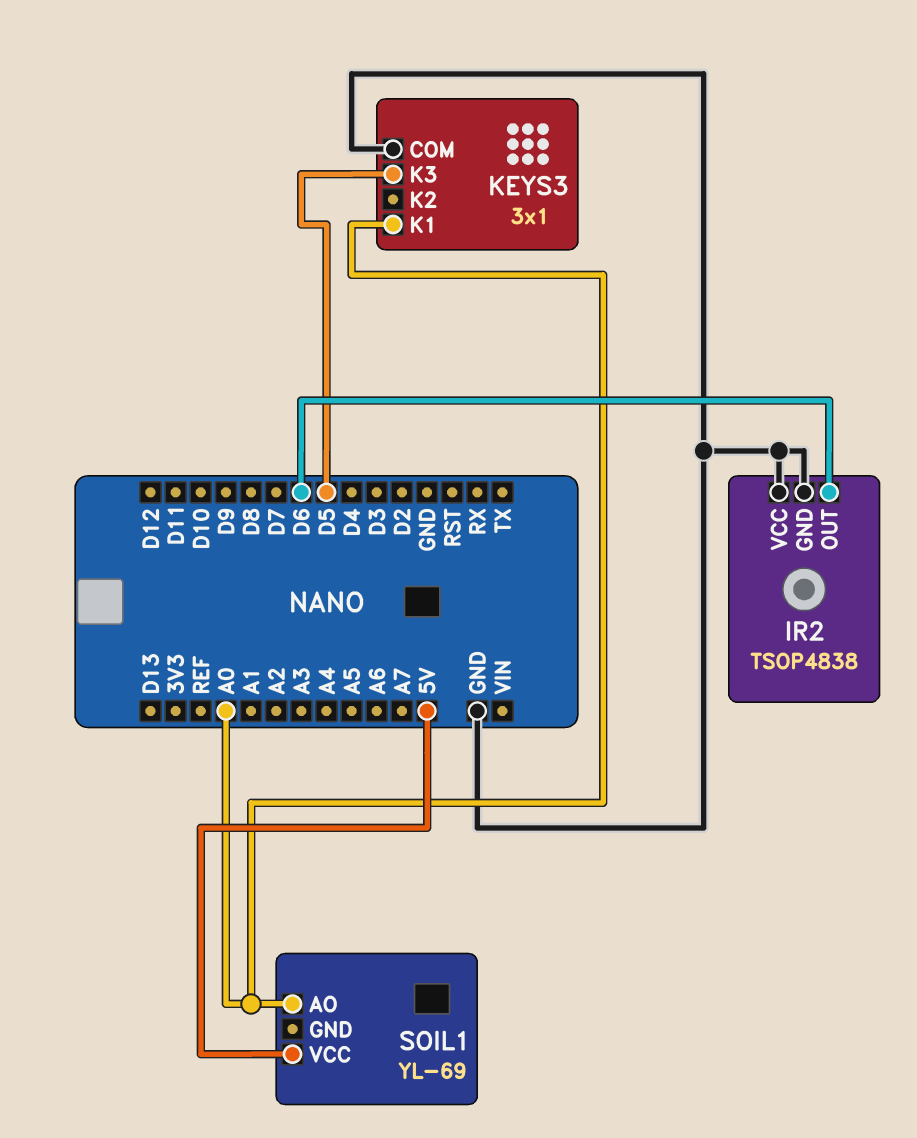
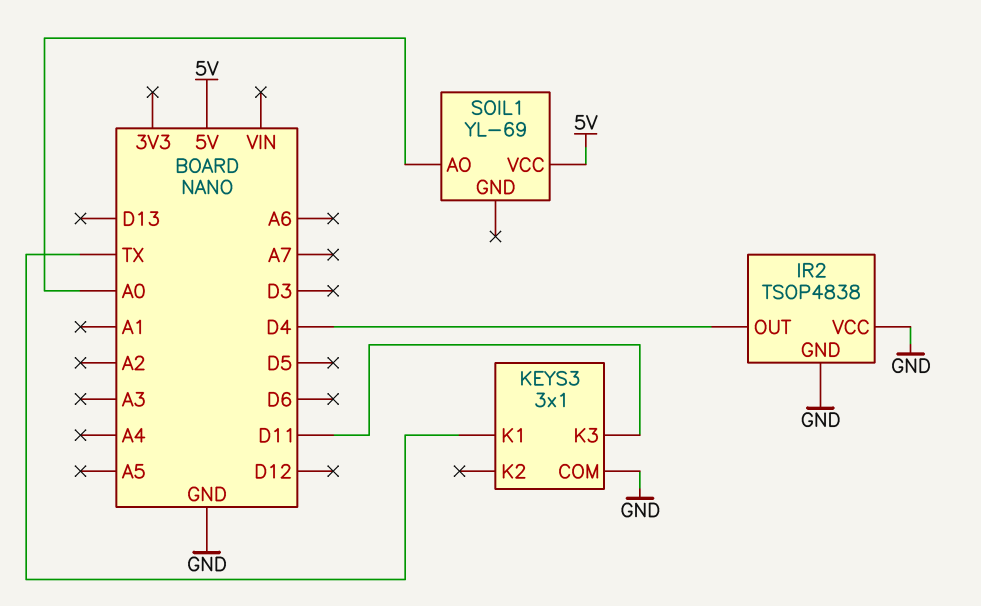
IR2 pin OUT: D6 -> D4
KEYS3 pin K1: A0 -> TX
KEYS3 pin K3: D5 -> D11

